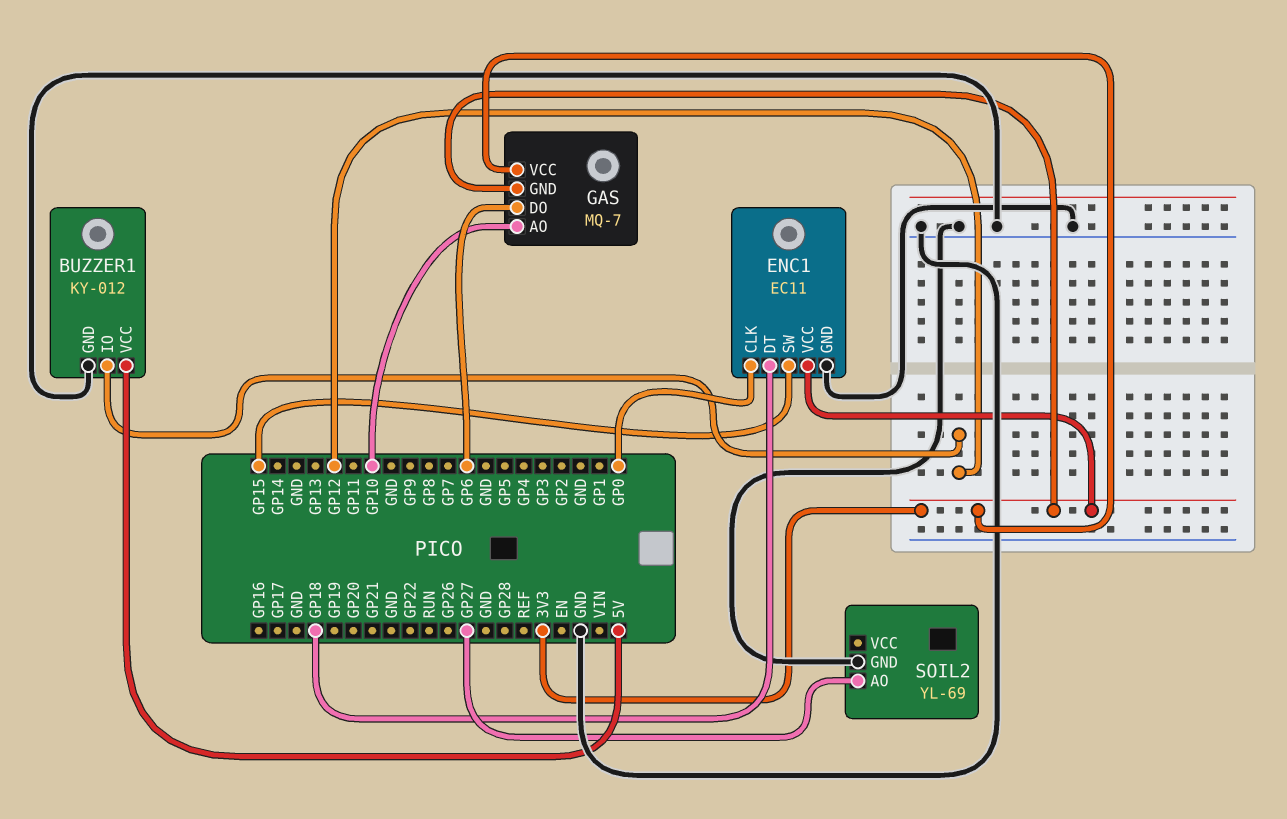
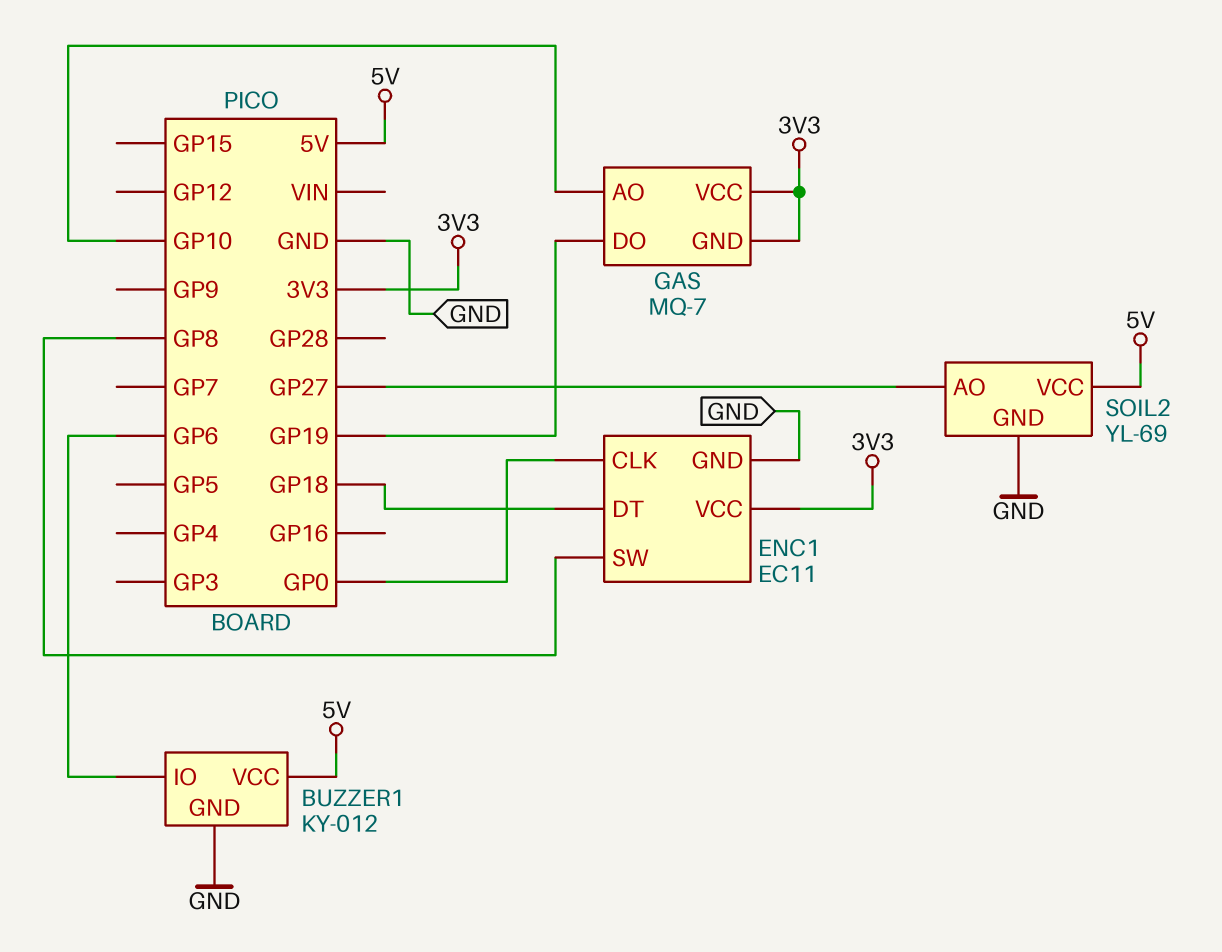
BUZZER1 pin IO: GP12 -> GP6
ENC1 pin SW: GP15 -> GP8
GAS pin DO: GP6 -> GP19
SOIL2 pin VCC: none -> 5V

